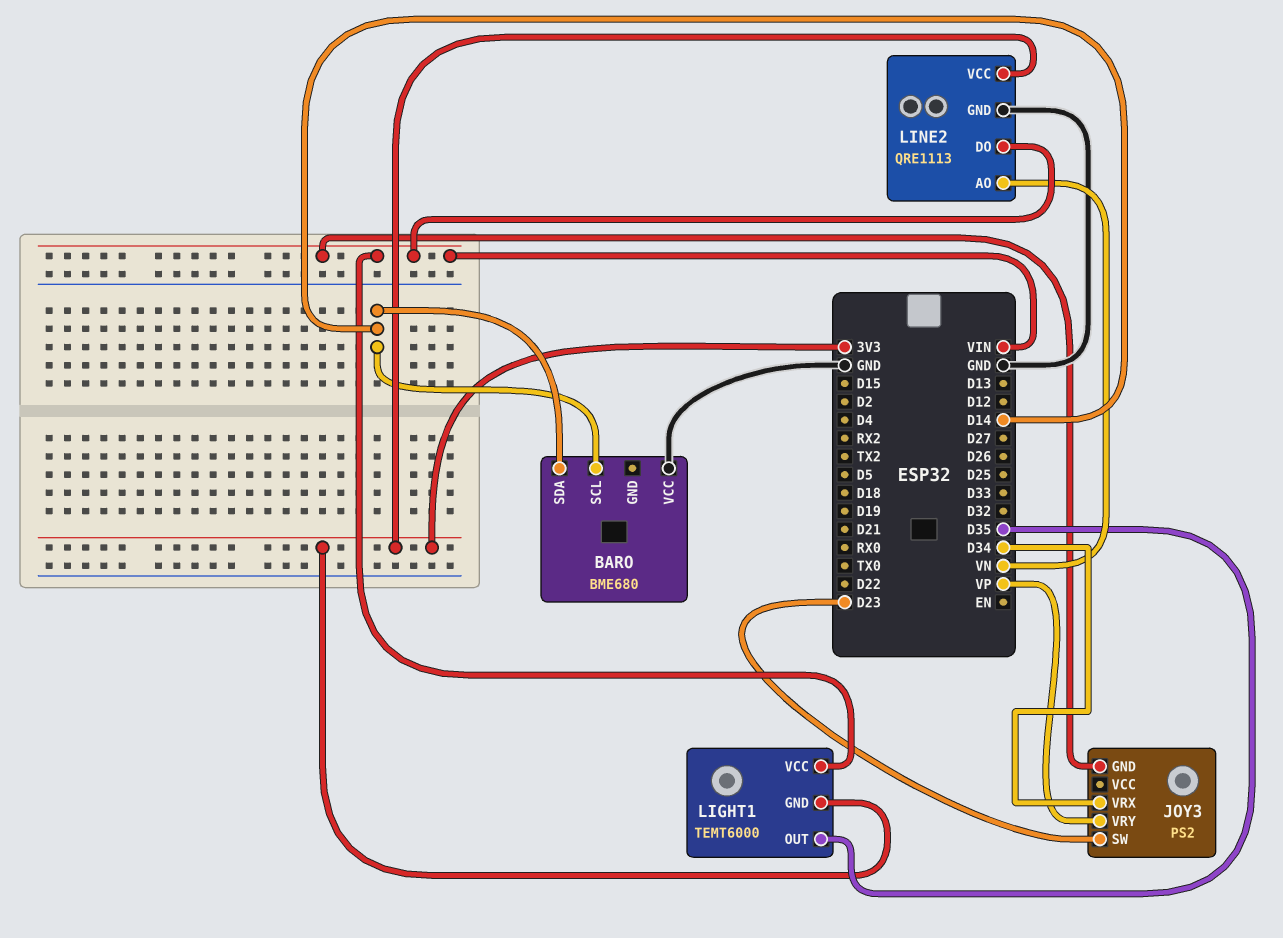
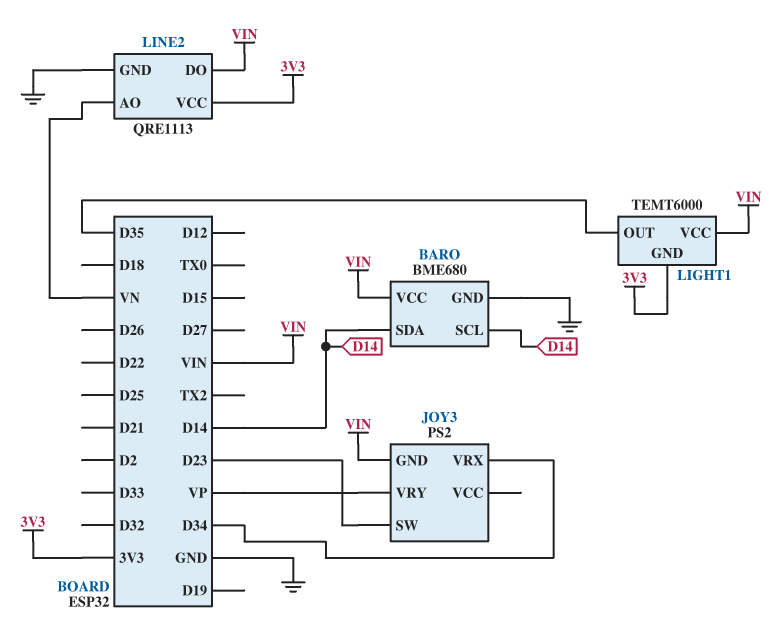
BARO pin GND: none -> GND
BARO pin VCC: GND -> VIN

